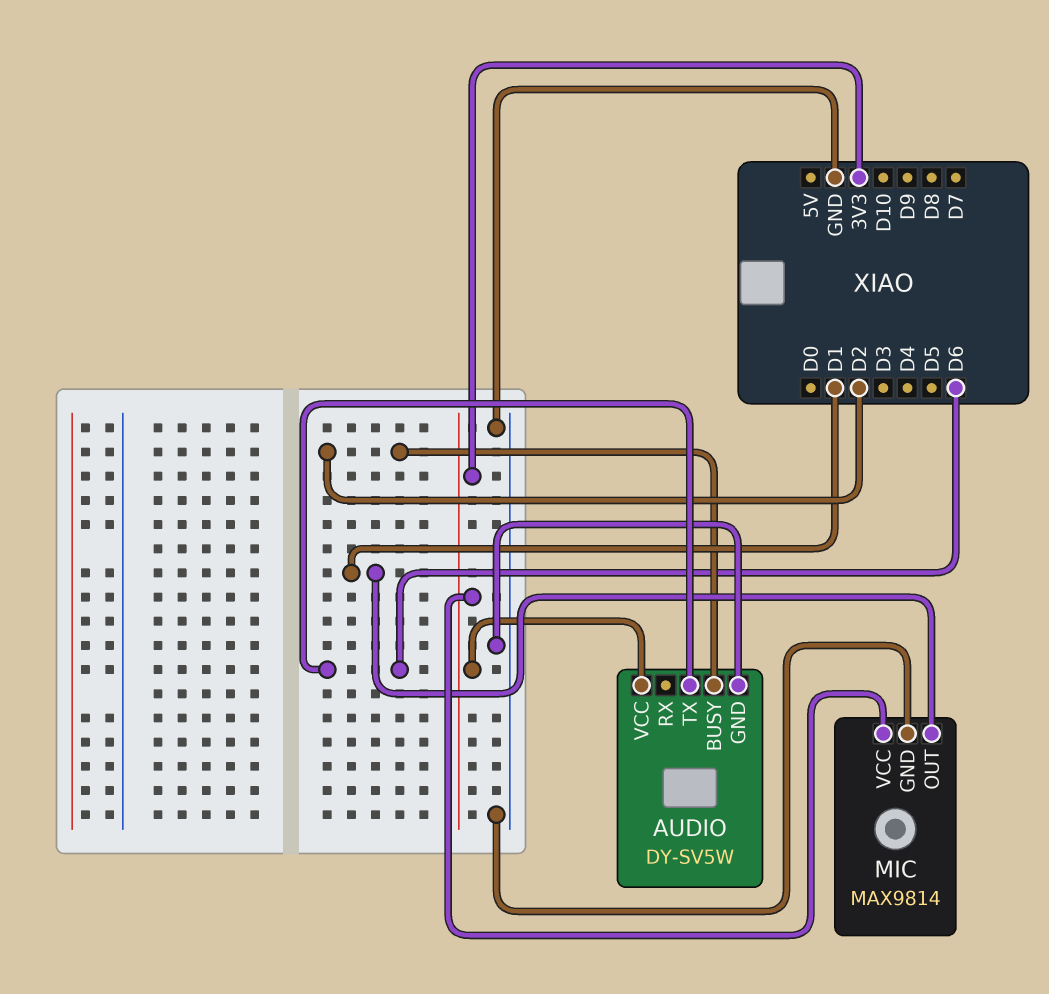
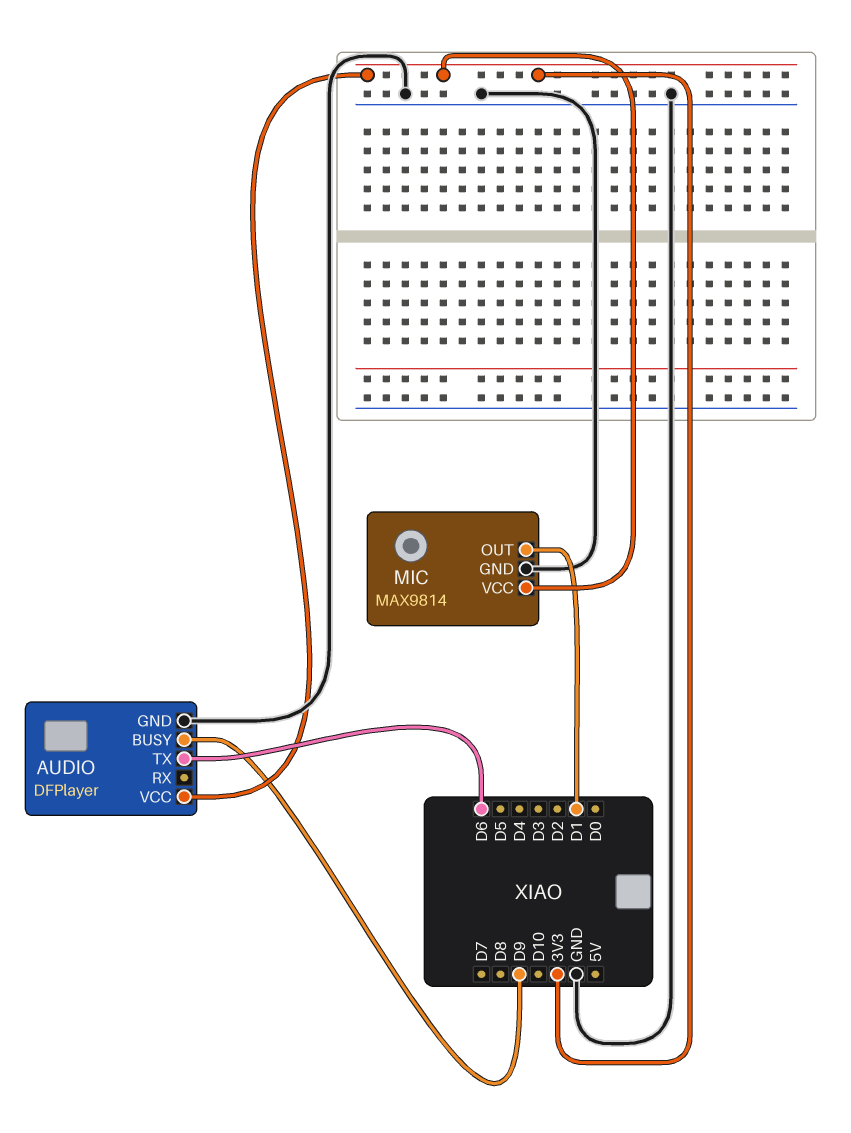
AUDIO: DY-SV5W -> DFPlayer
AUDIO pin BUSY: D2 -> D9

